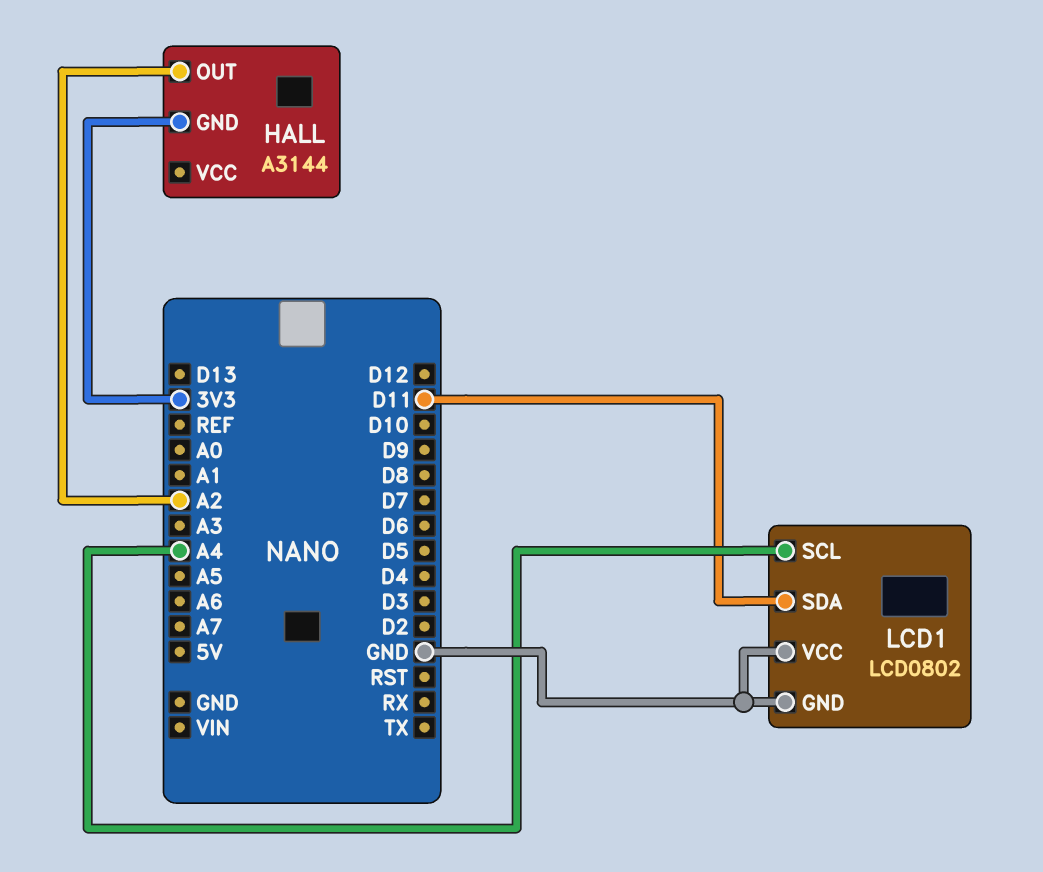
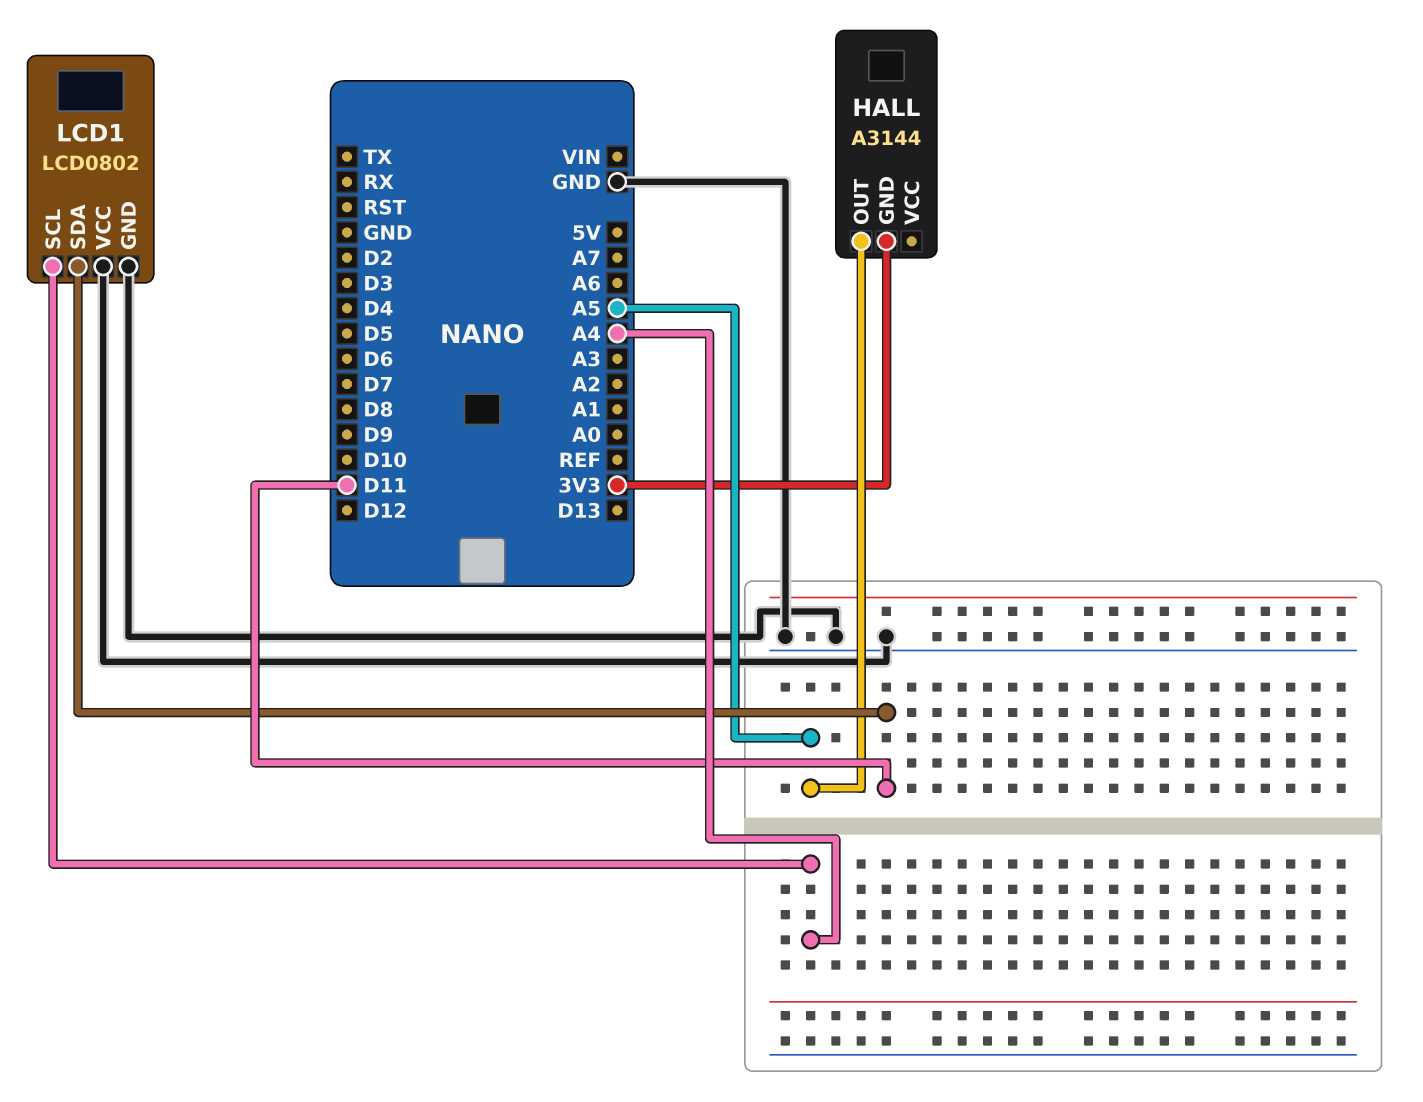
HALL pin OUT: A2 -> A5

